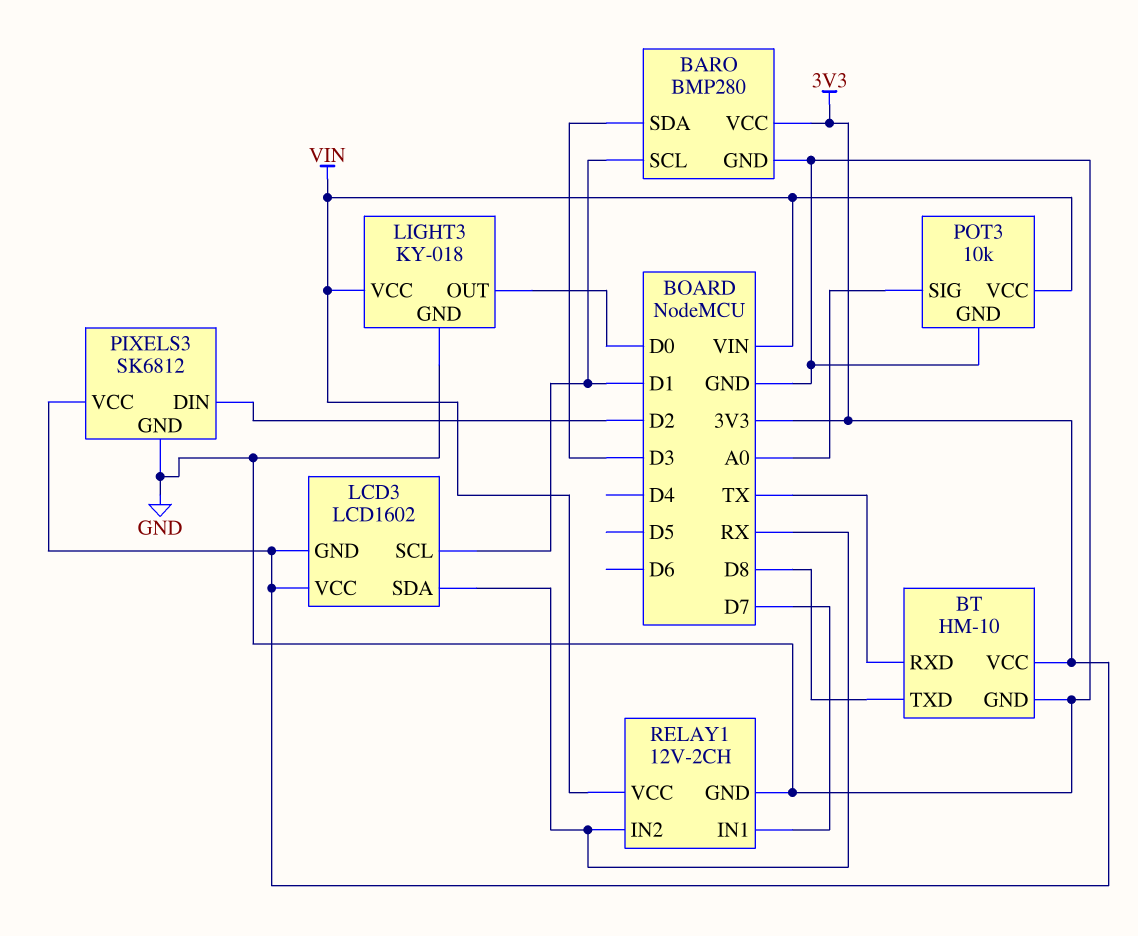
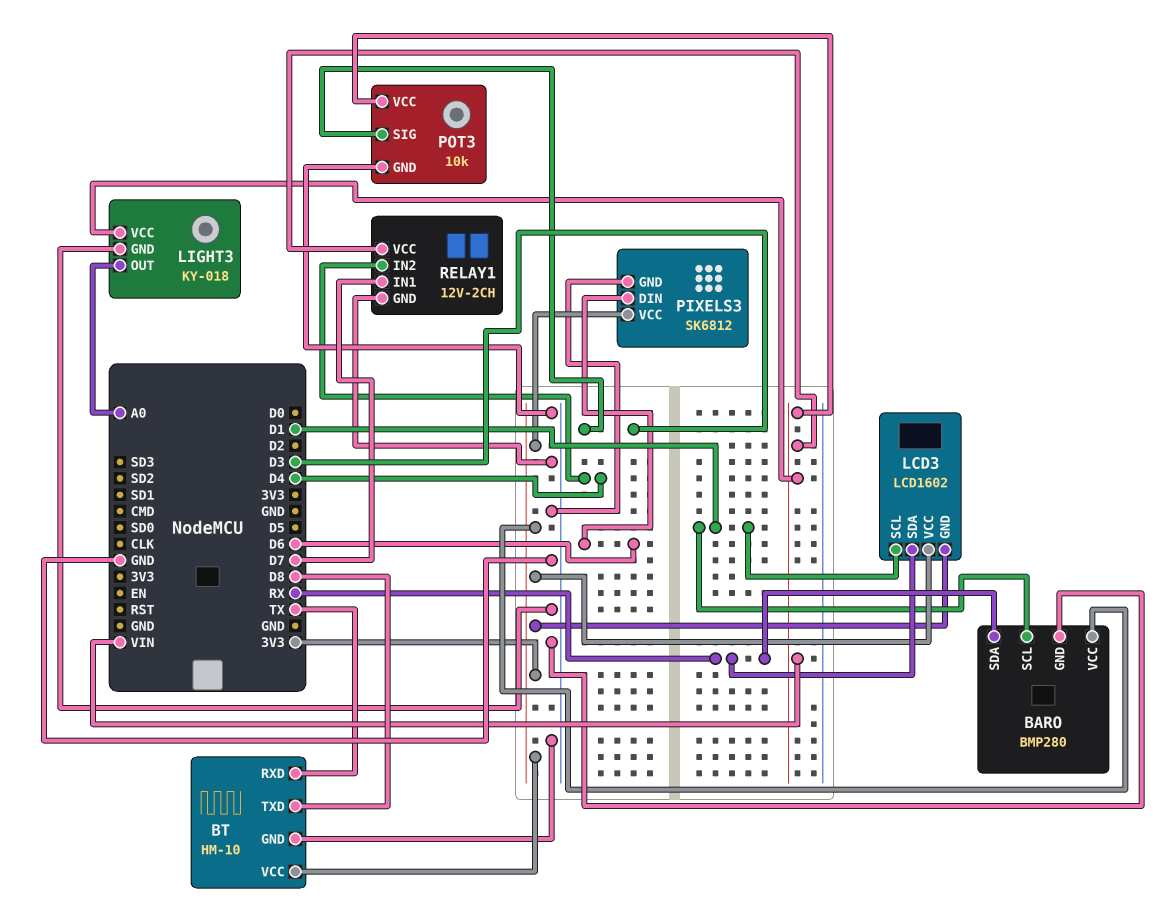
BARO pin SDA: D3 -> RX
LIGHT3 pin OUT: D0 -> A0
PIXELS3 pin DIN: D2 -> D6
POT3 pin SIG: A0 -> D3
RELAY1 pin IN2: RX -> D4

